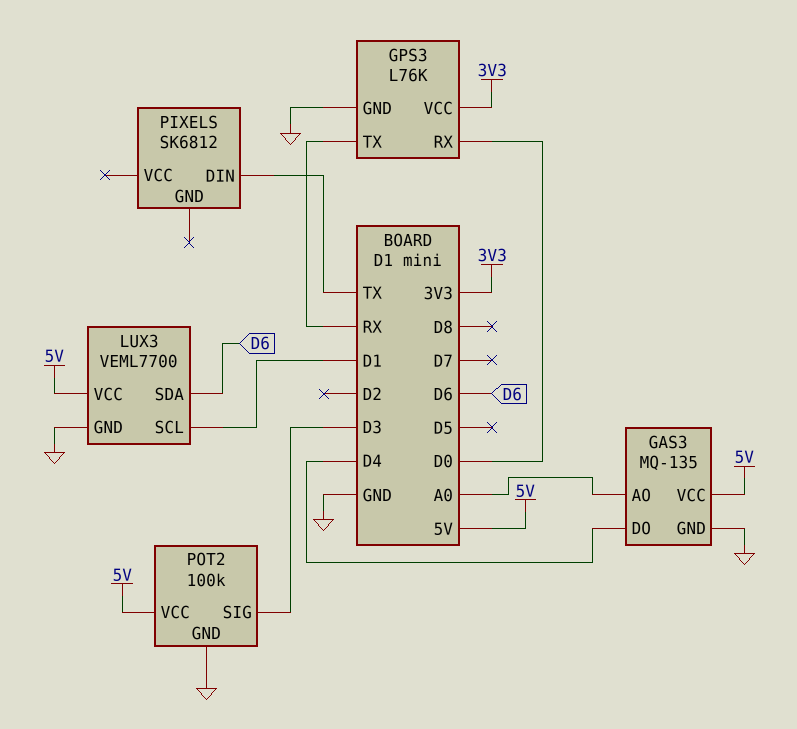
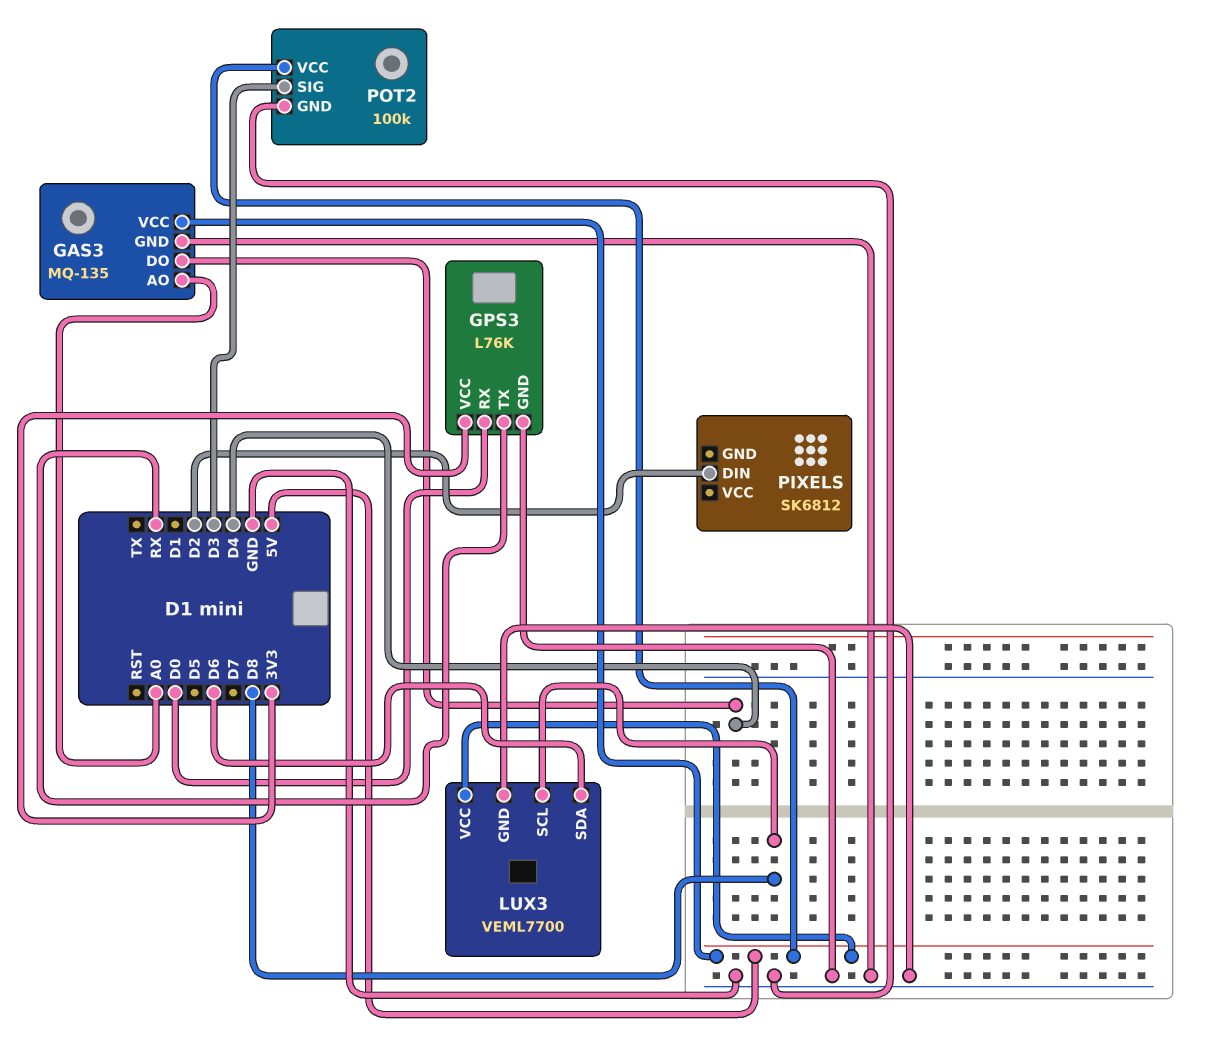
LUX3 pin SCL: D1 -> D8
PIXELS pin DIN: TX -> D2

